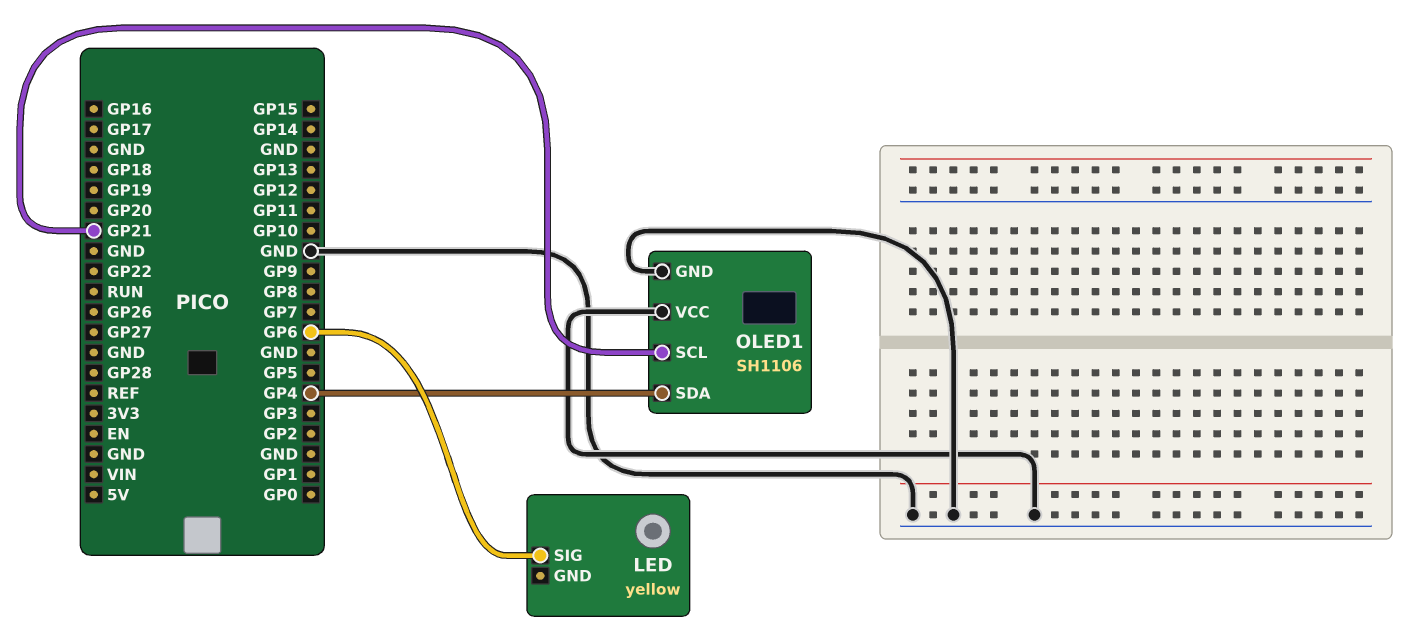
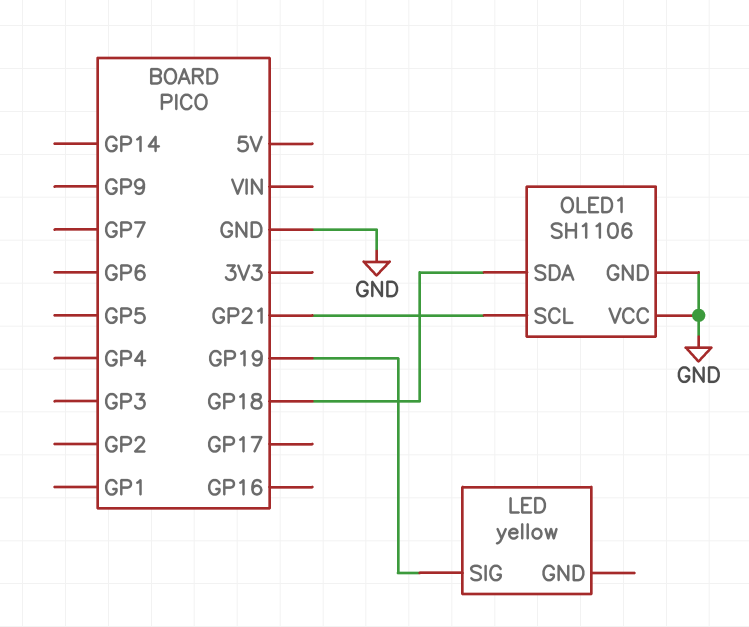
LED pin SIG: GP6 -> GP19
OLED1 pin SDA: GP4 -> GP18

